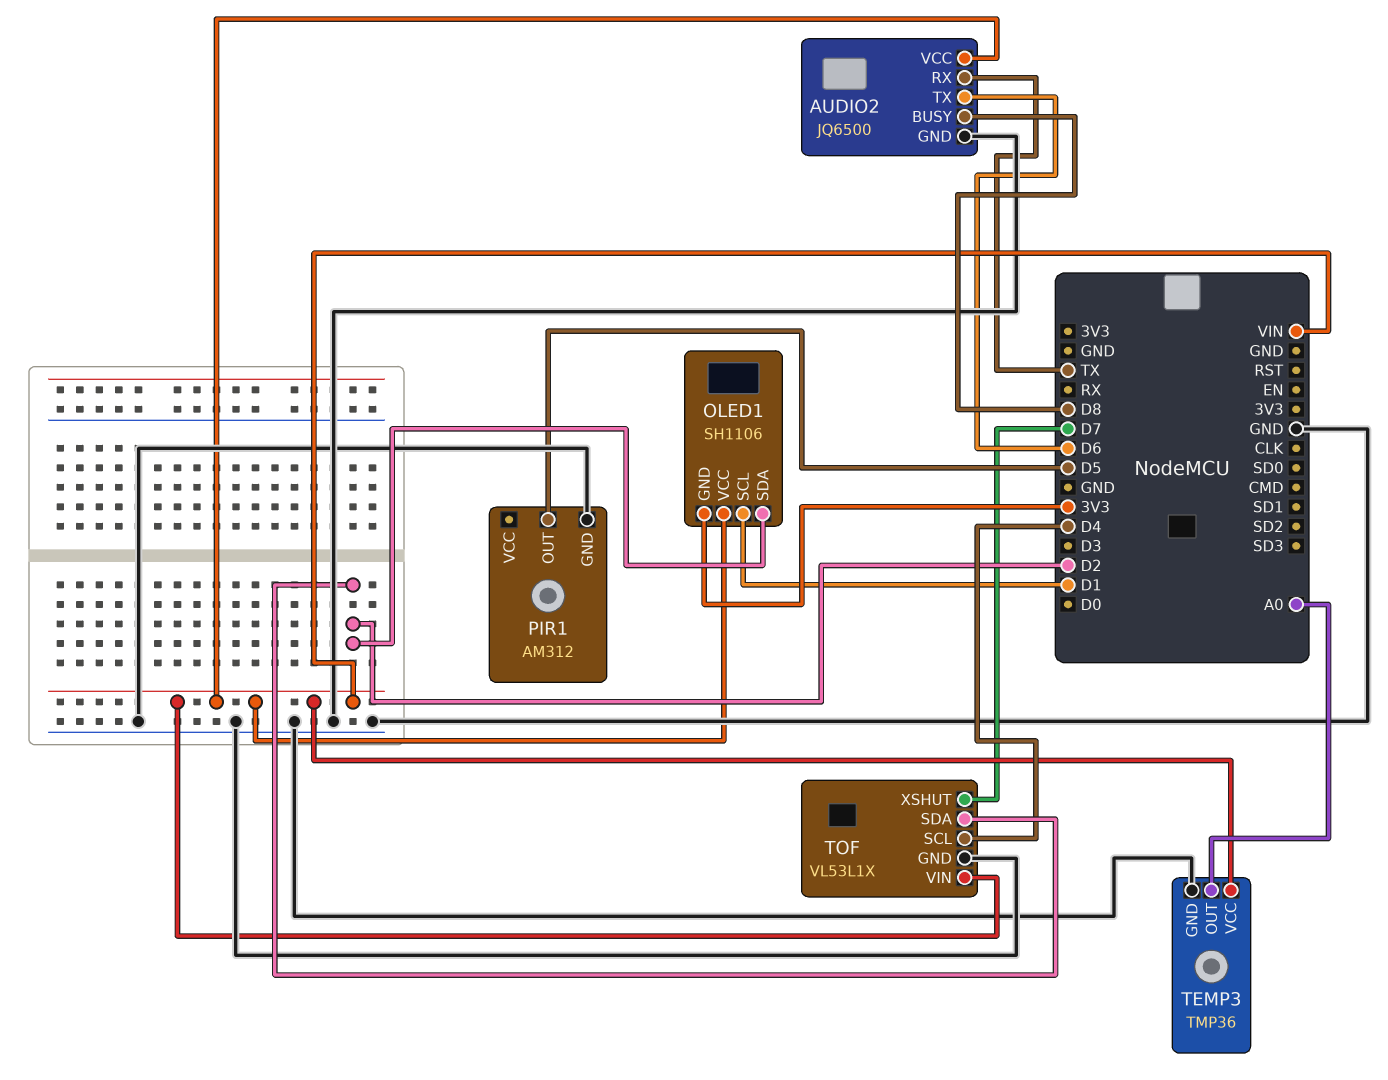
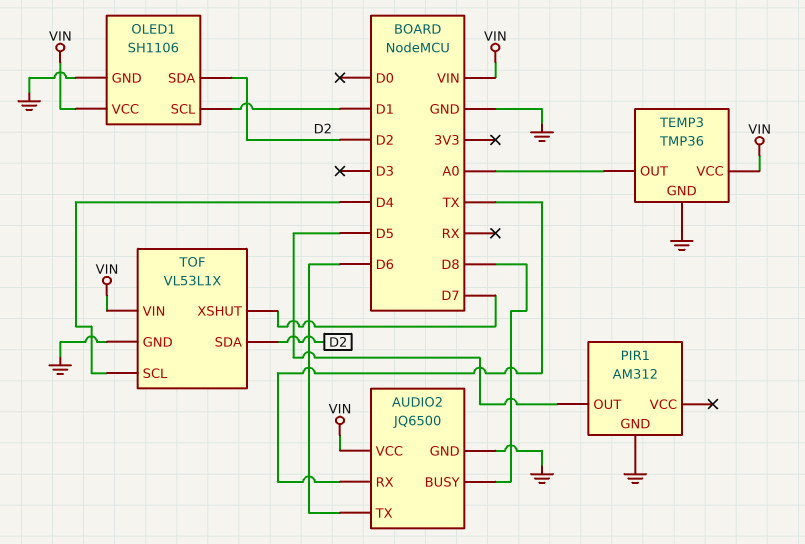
OLED1 pin GND: 3V3 -> GND

